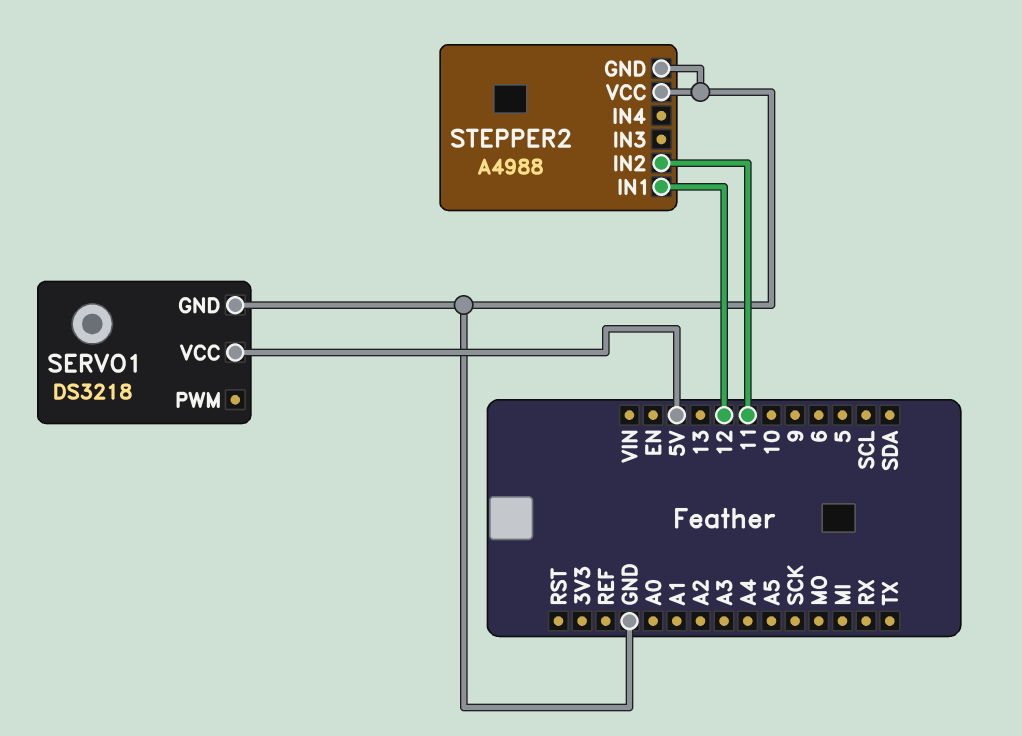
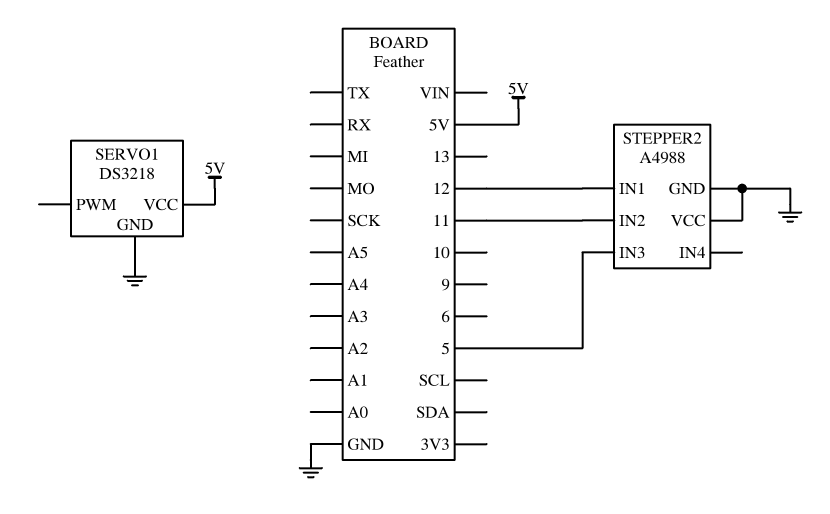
STEPPER2 pin IN3: none -> 5

